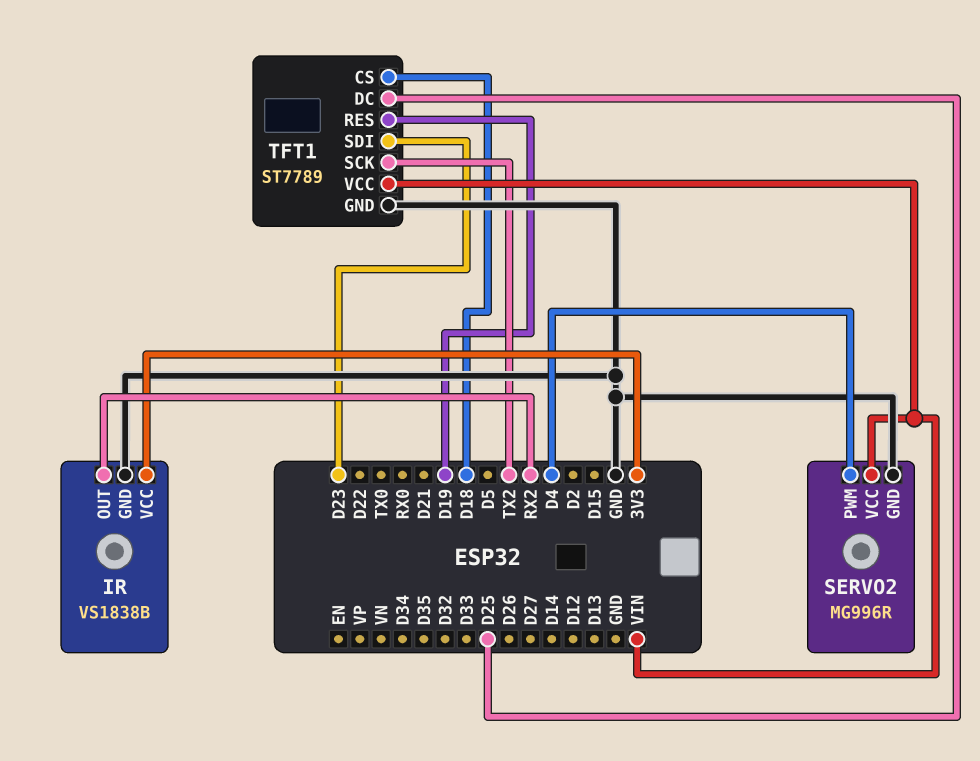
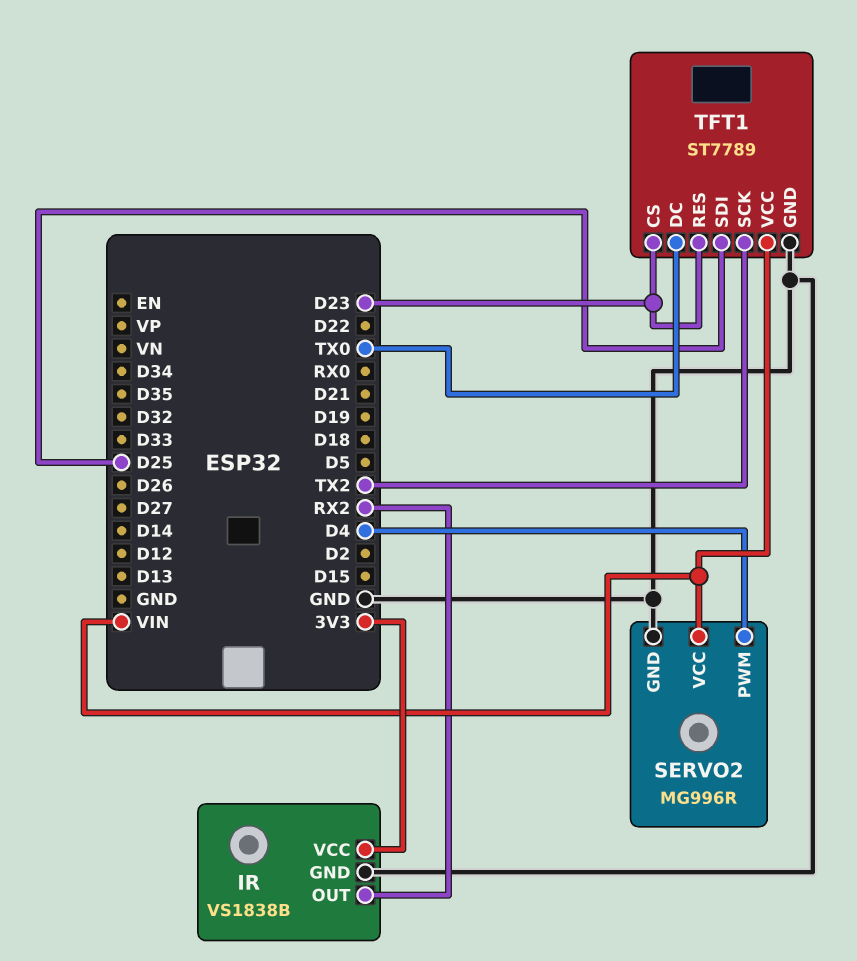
TFT1 pin CS: D18 -> D23
TFT1 pin DC: D25 -> TX0
TFT1 pin RES: D19 -> D23
TFT1 pin SDI: D23 -> D25

